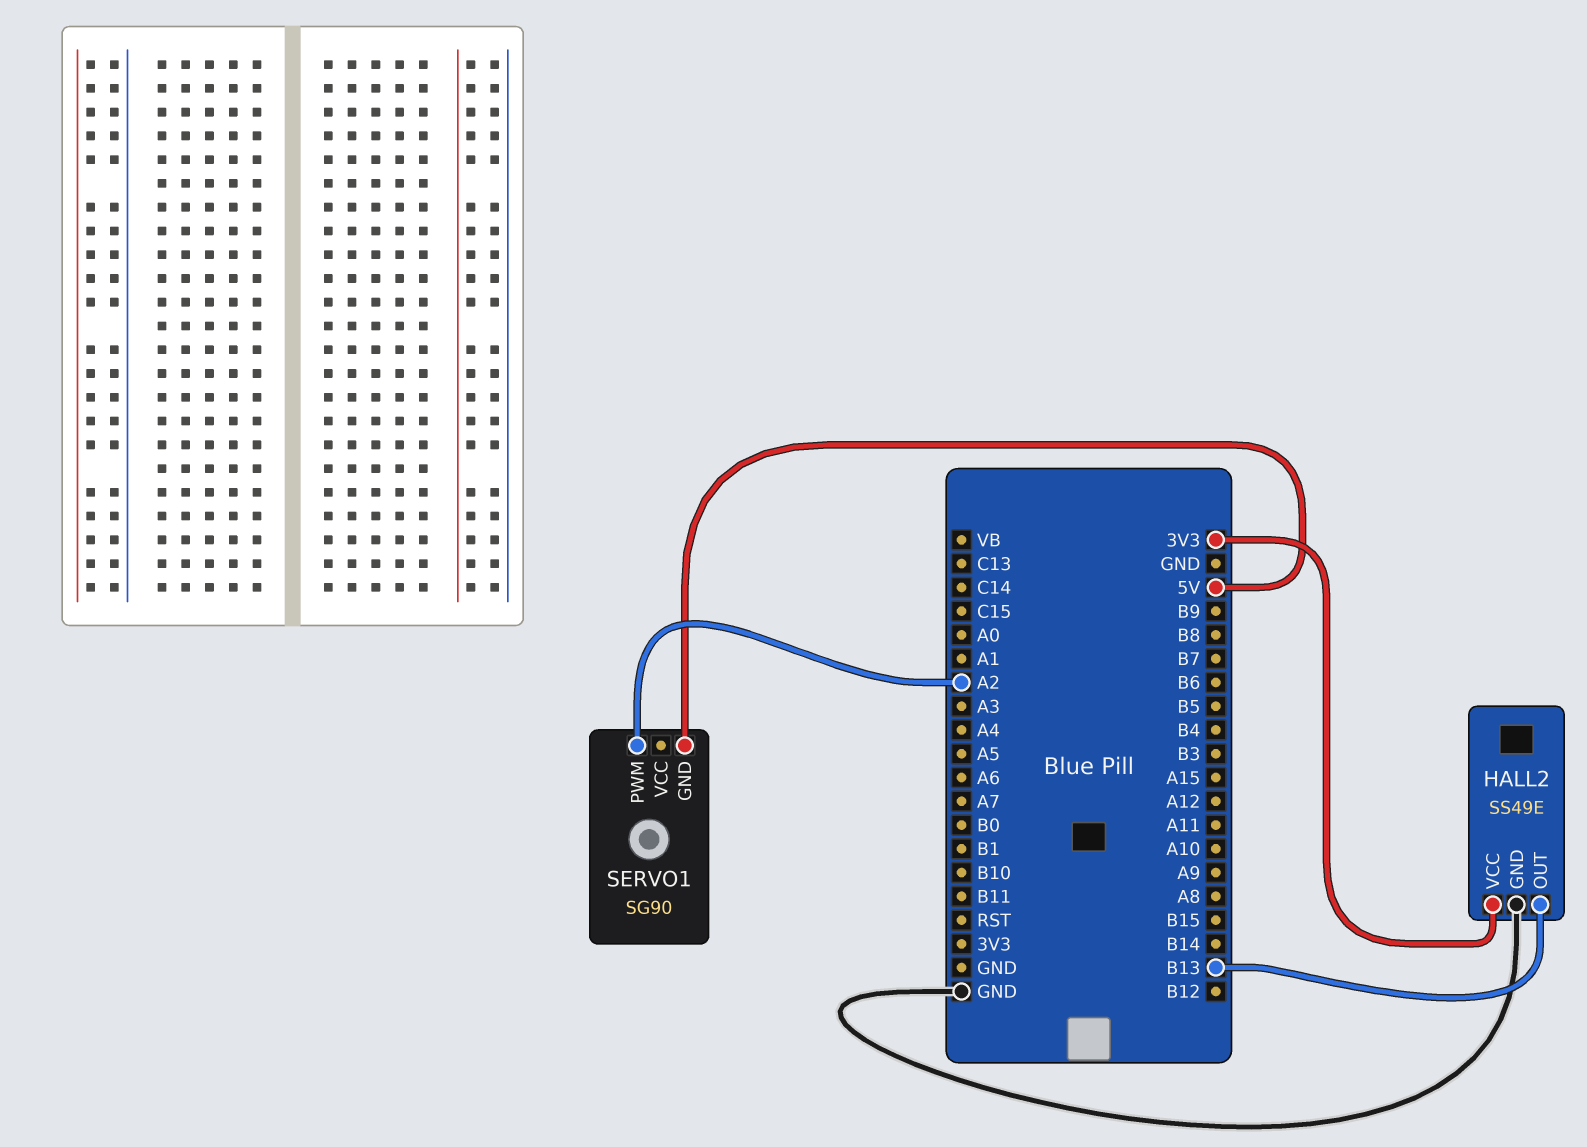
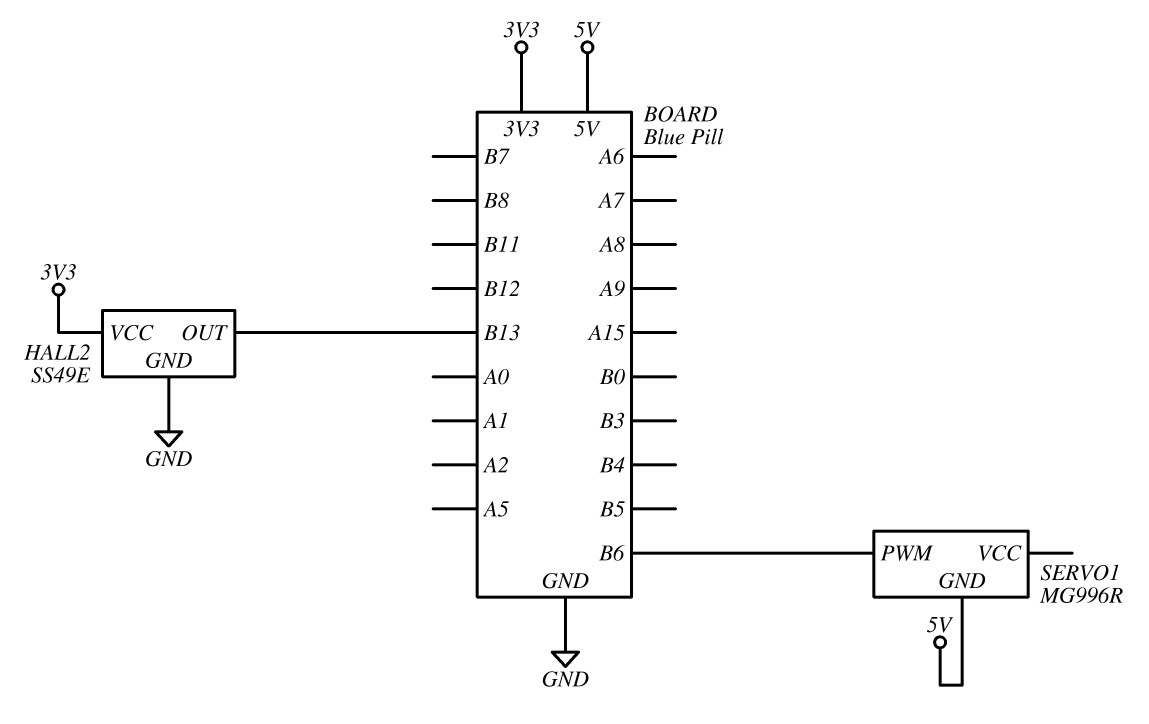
SERVO1: SG90 -> MG996R
SERVO1 pin PWM: A2 -> B6

